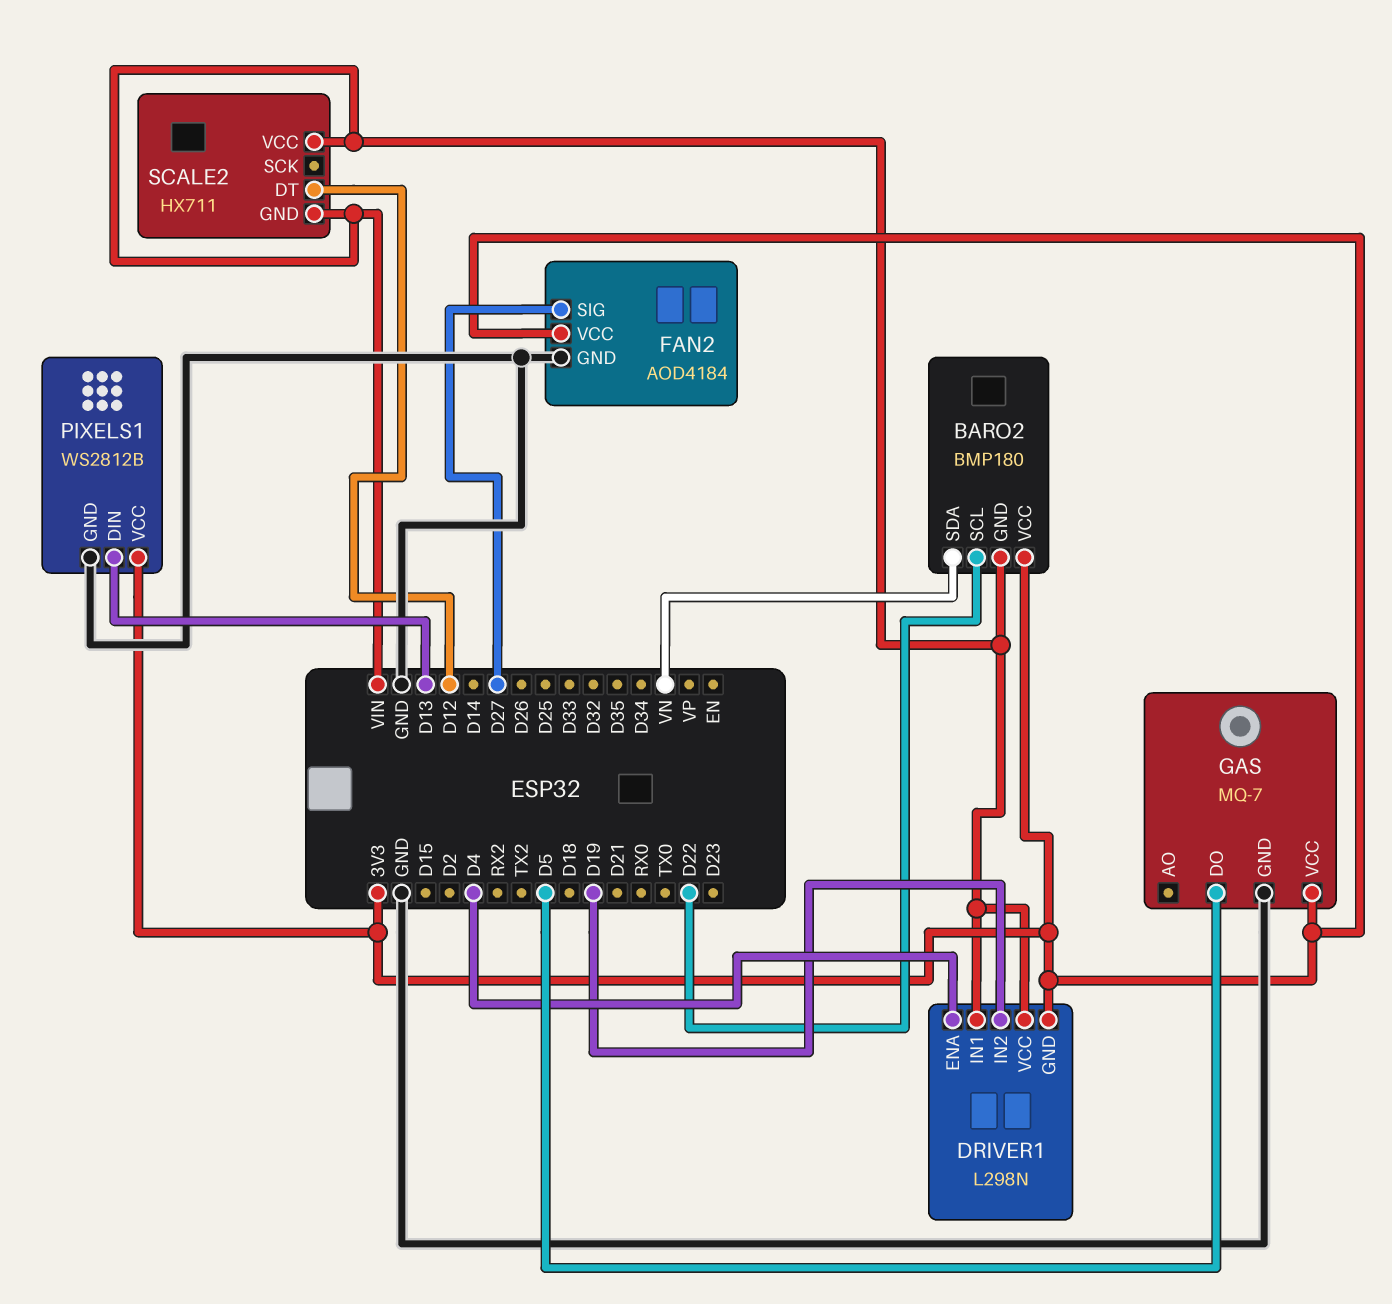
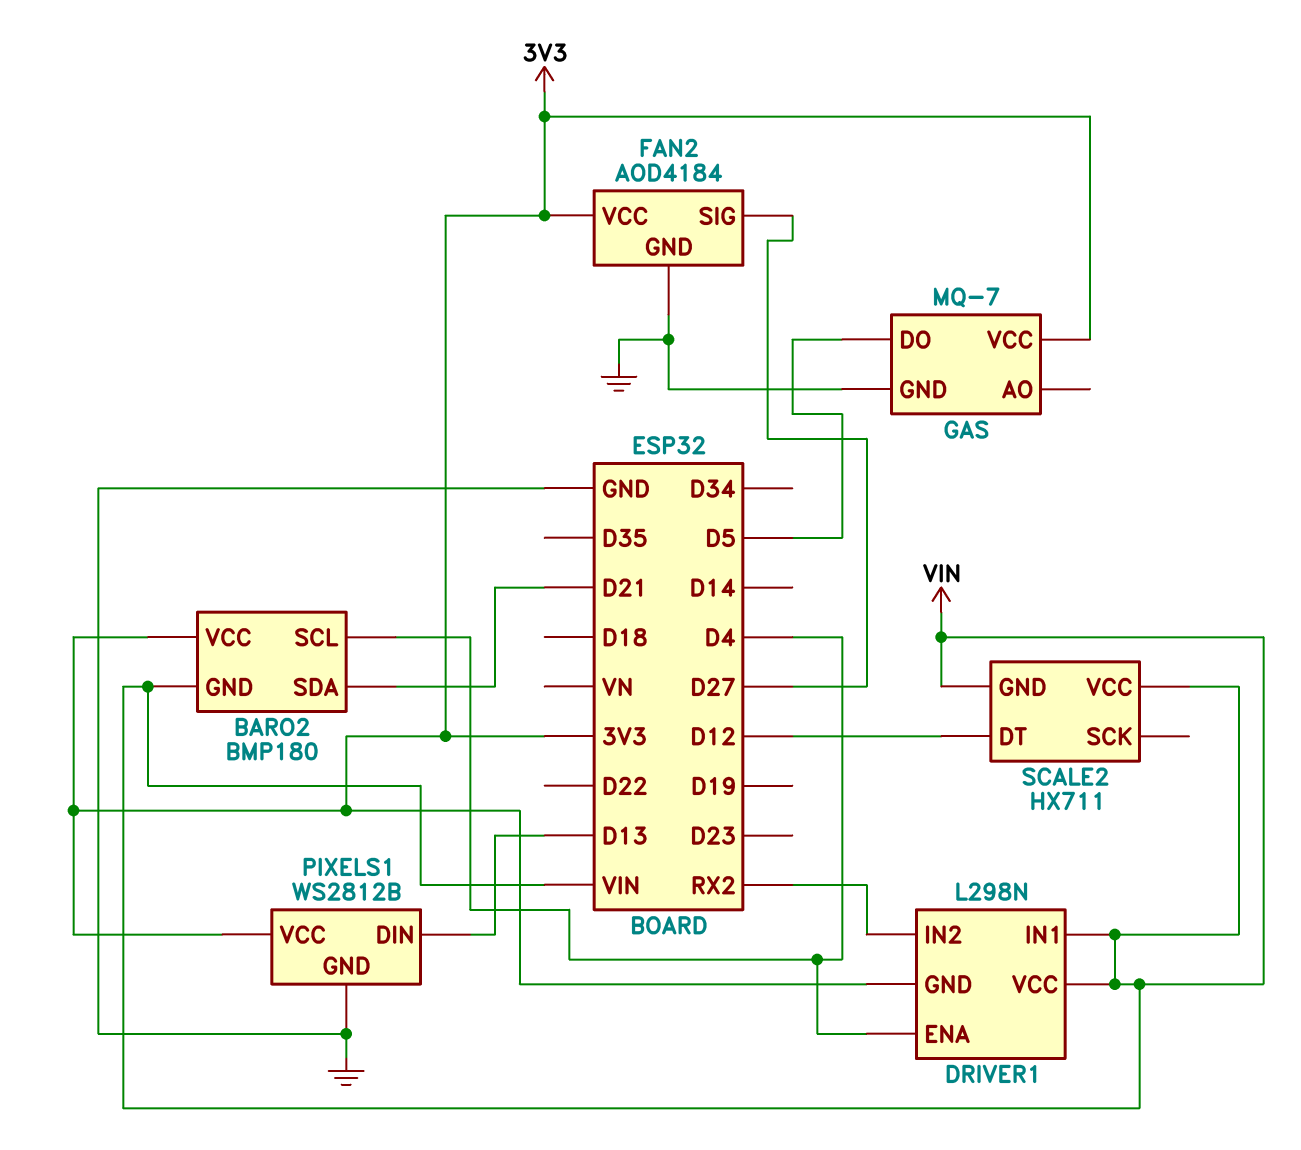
BARO2 pin SCL: D22 -> D4
BARO2 pin SDA: VN -> D21
DRIVER1 pin IN2: D19 -> RX2

